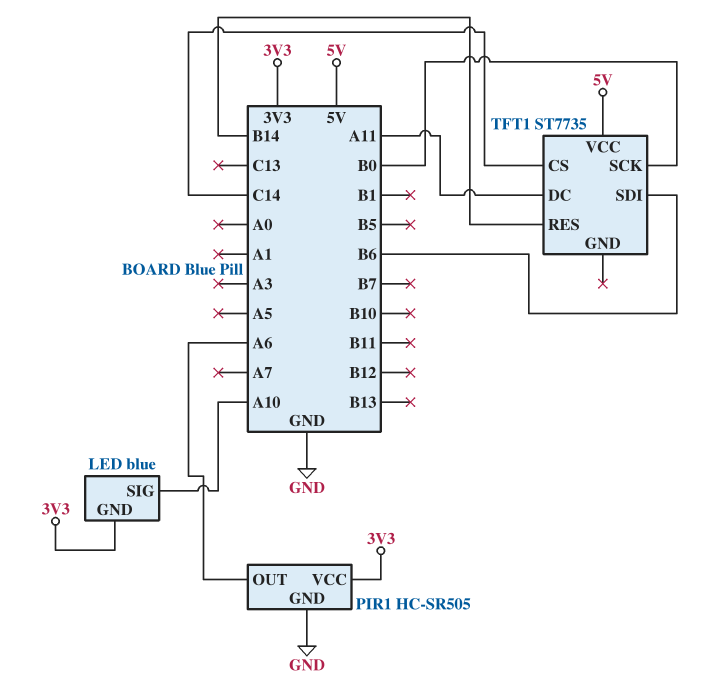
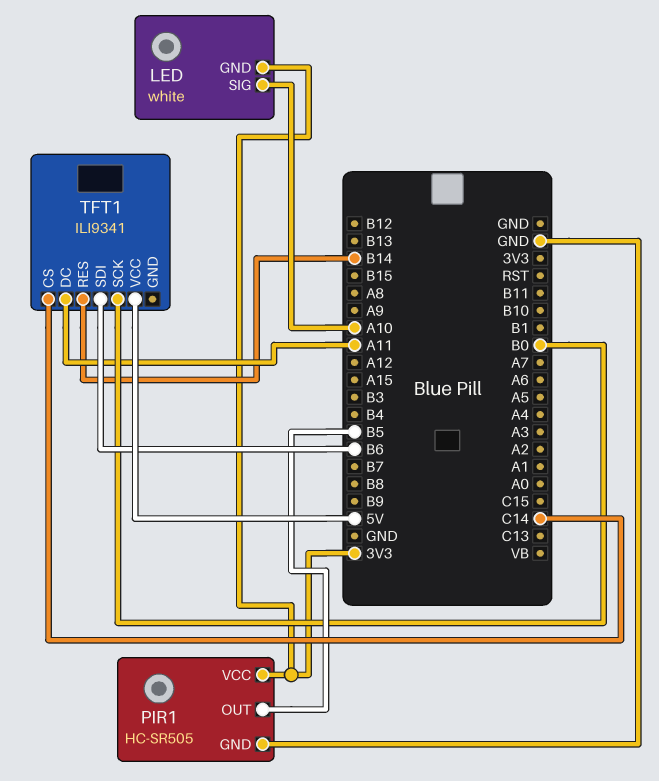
LED: blue -> white
PIR1 pin OUT: A6 -> B5
TFT1: ST7735 -> ILI9341

